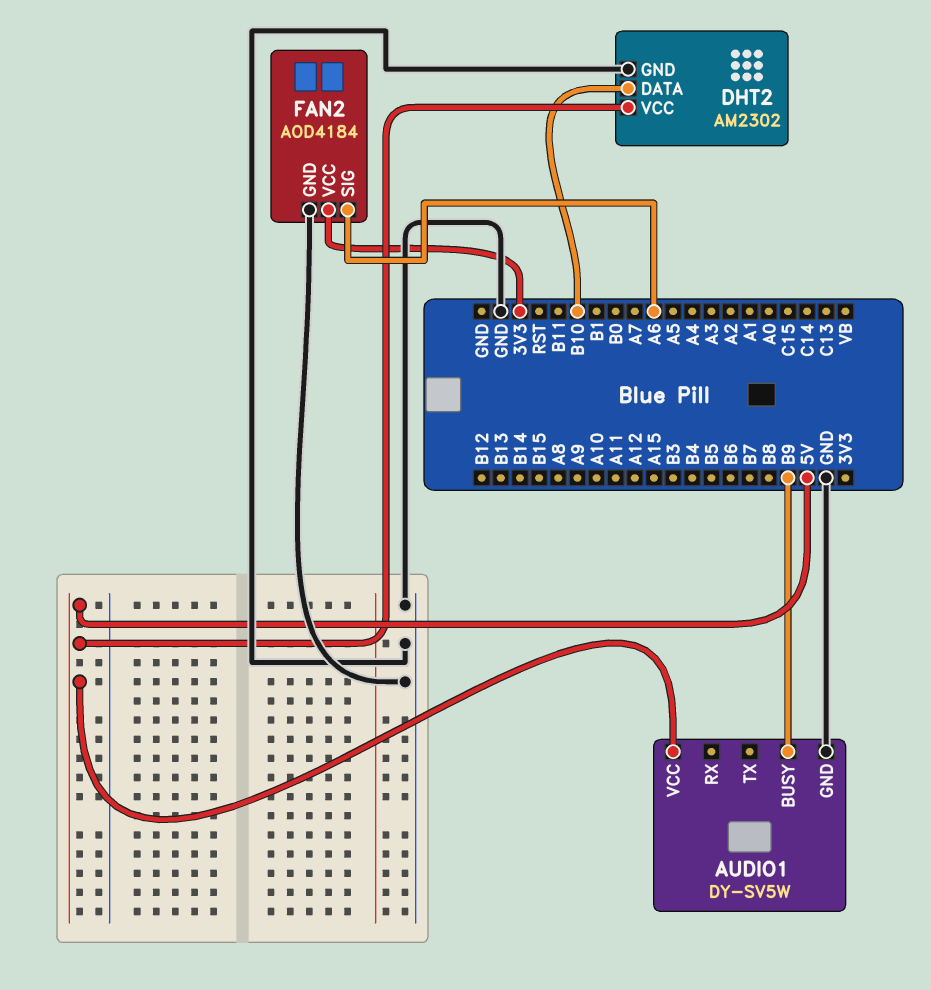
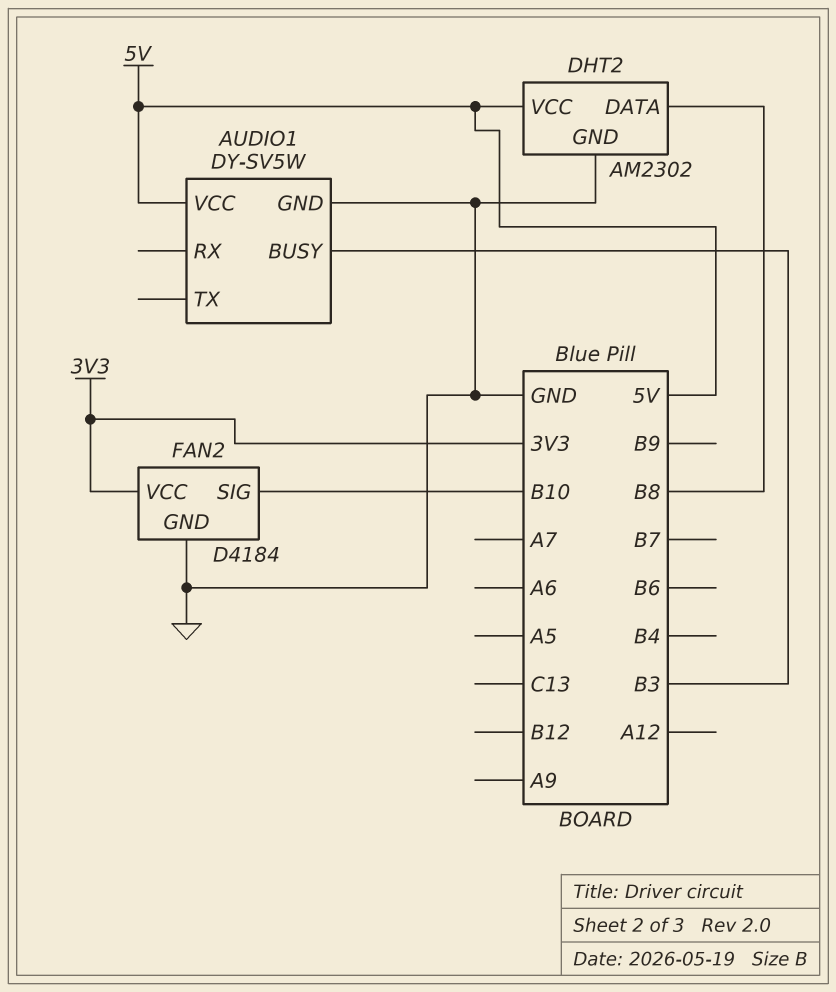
AUDIO1 pin BUSY: B9 -> B3
DHT2 pin DATA: B10 -> B8
FAN2: AOD4184 -> D4184
FAN2 pin SIG: A6 -> B10

